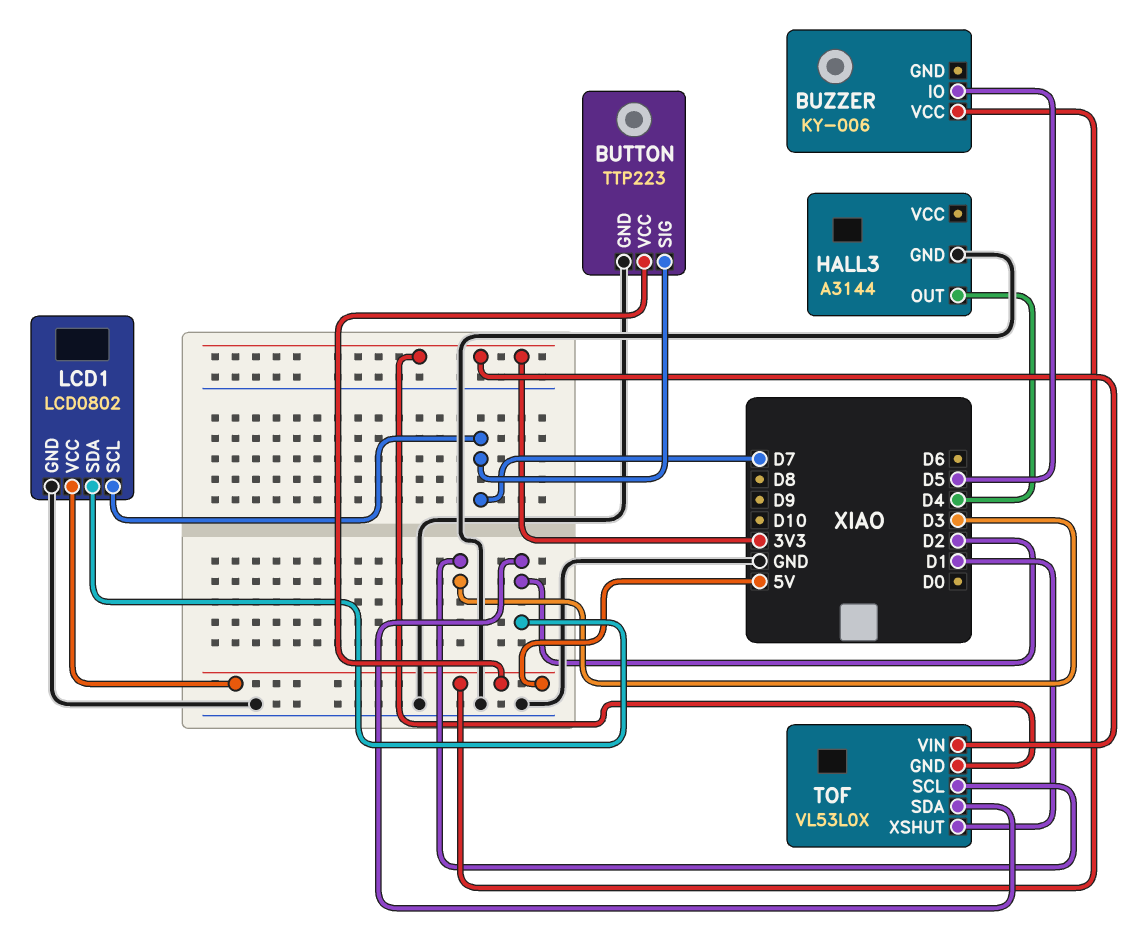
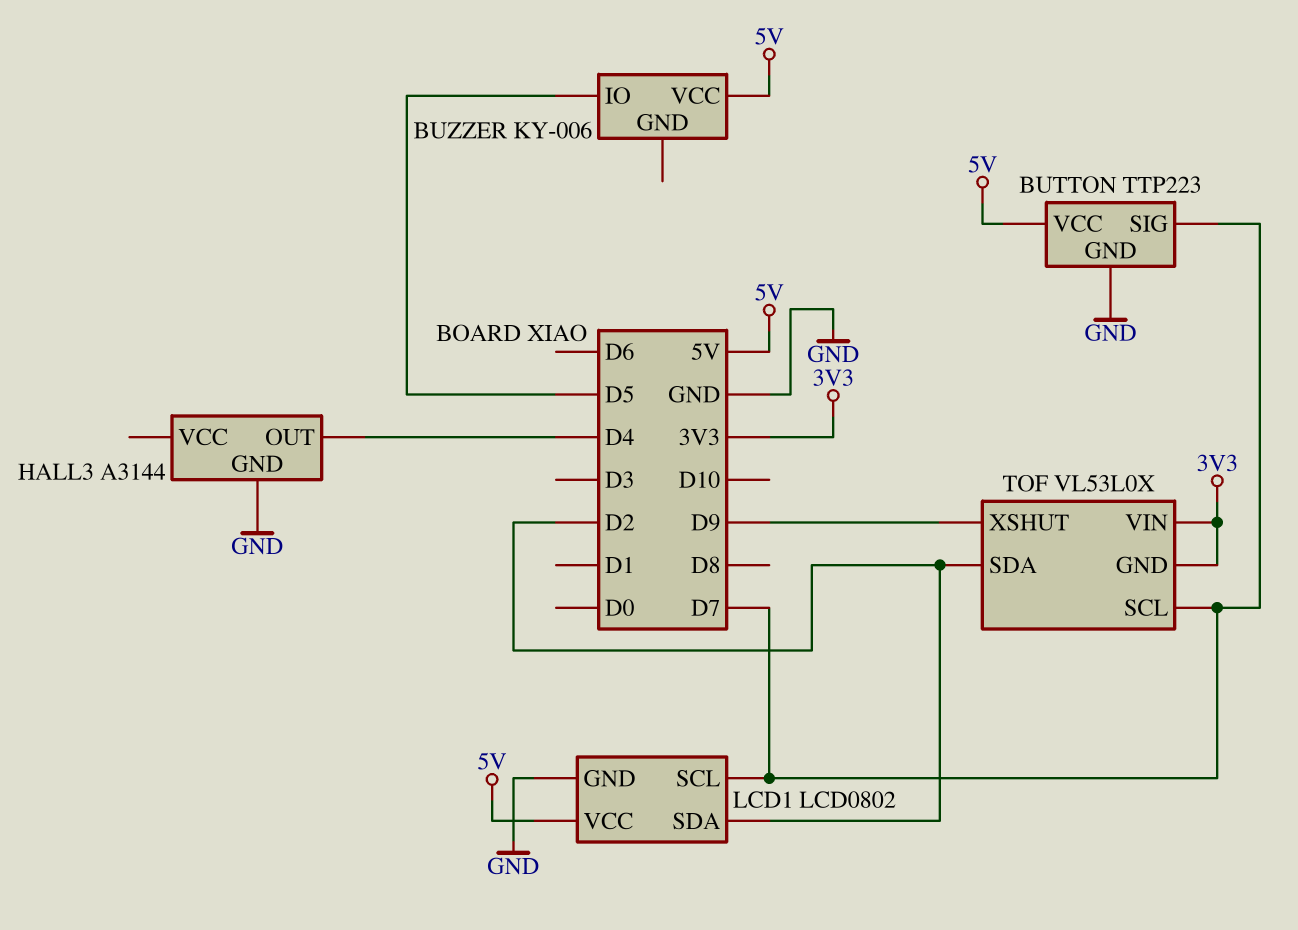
TOF pin SCL: D3 -> D7
TOF pin XSHUT: D1 -> D9

